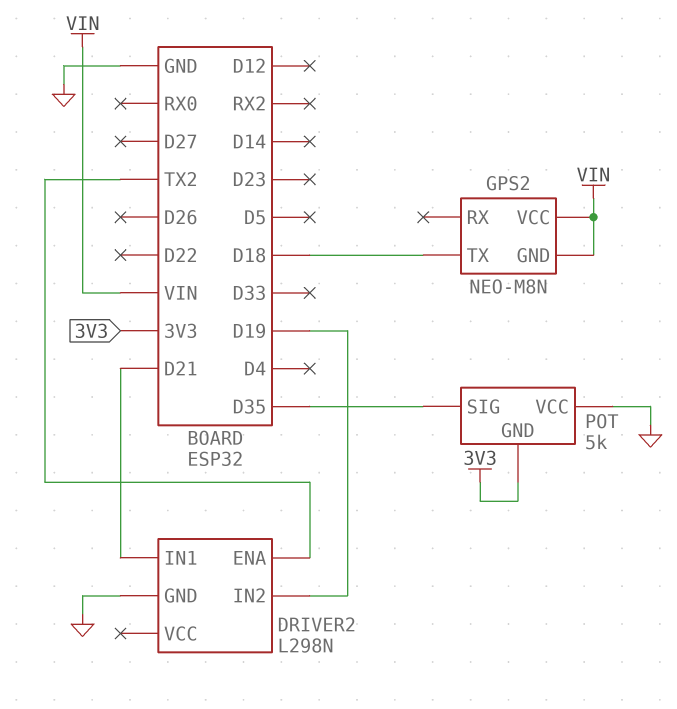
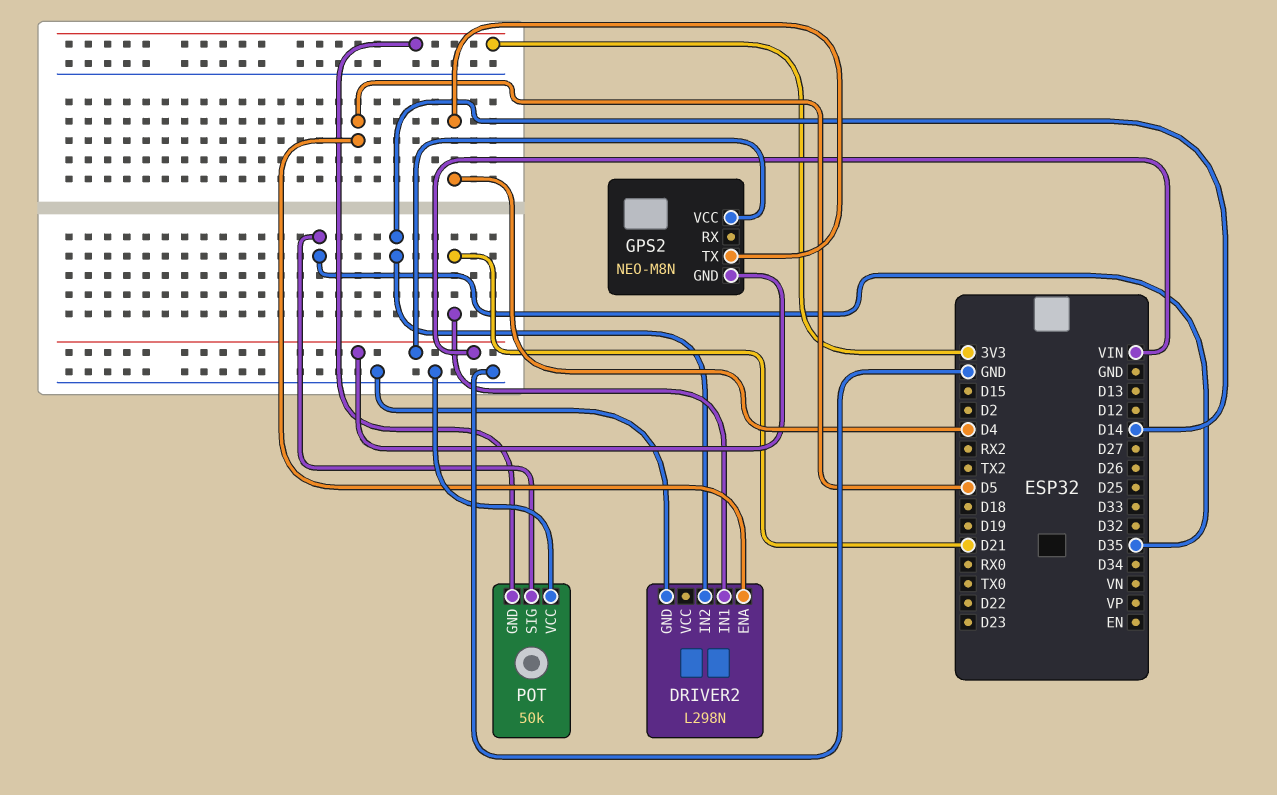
DRIVER2 pin ENA: TX2 -> D5
DRIVER2 pin IN2: D19 -> D14
GPS2 pin TX: D18 -> D4
POT: 5k -> 50k

